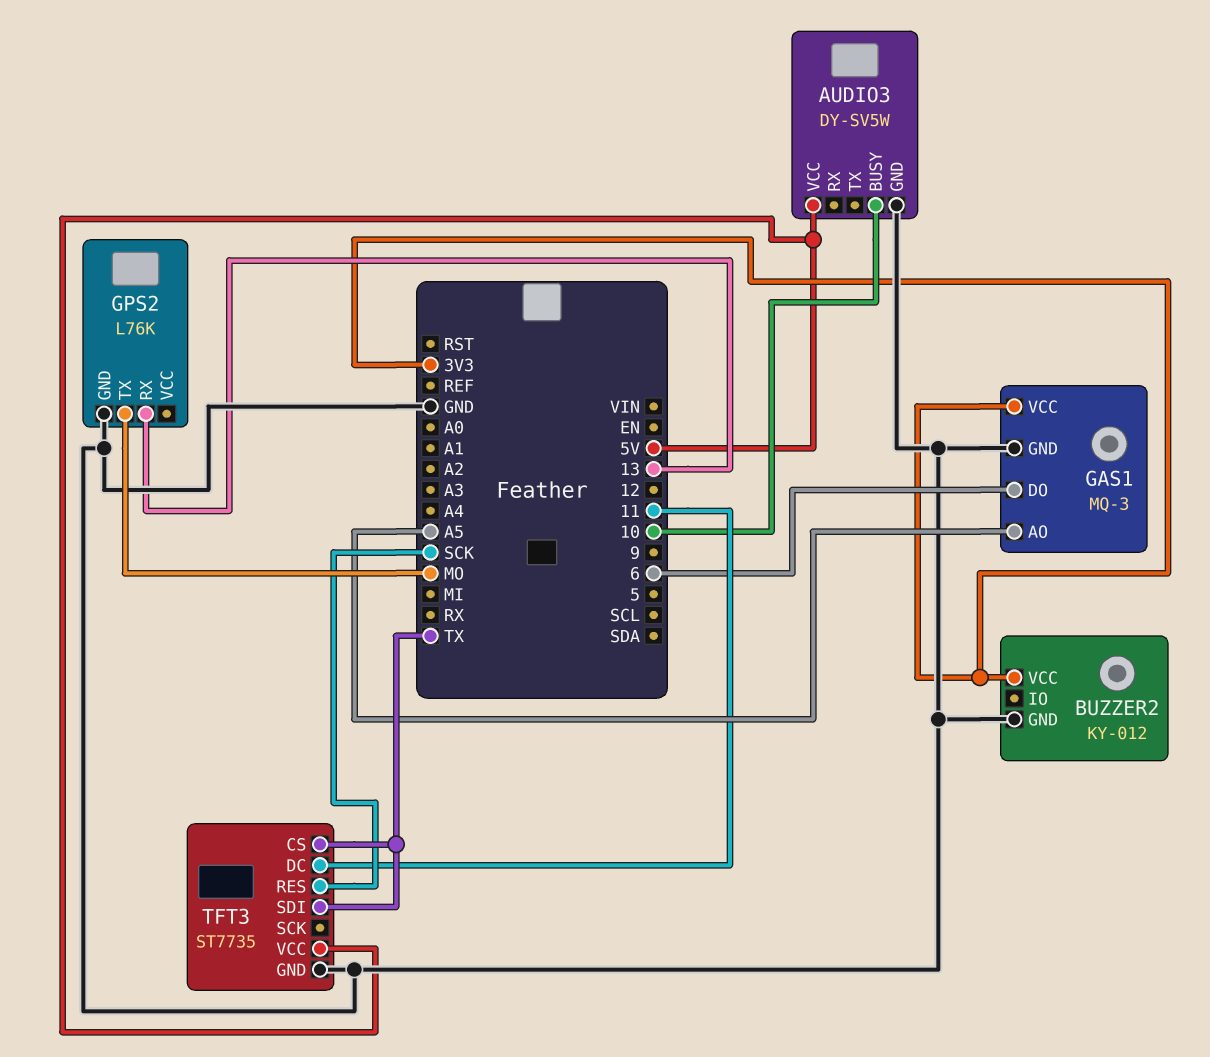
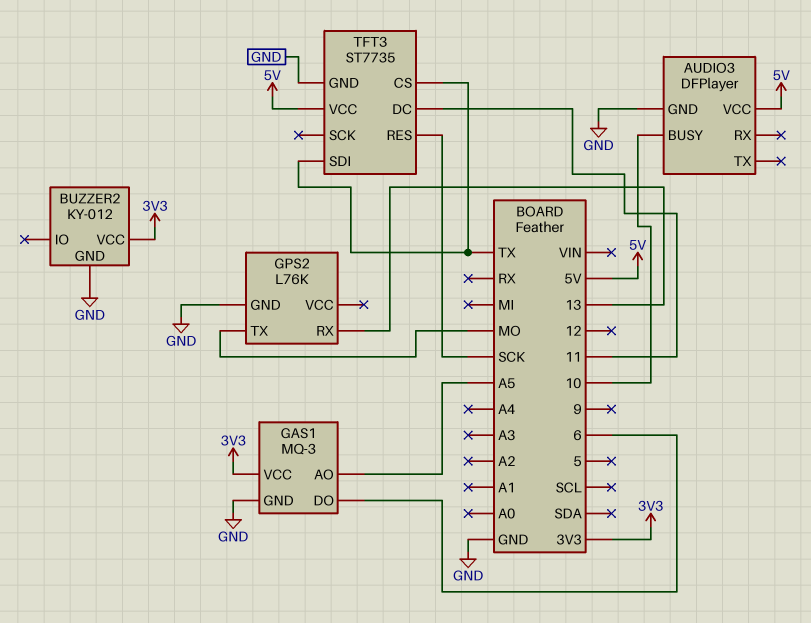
AUDIO3: DY-SV5W -> DFPlayer

